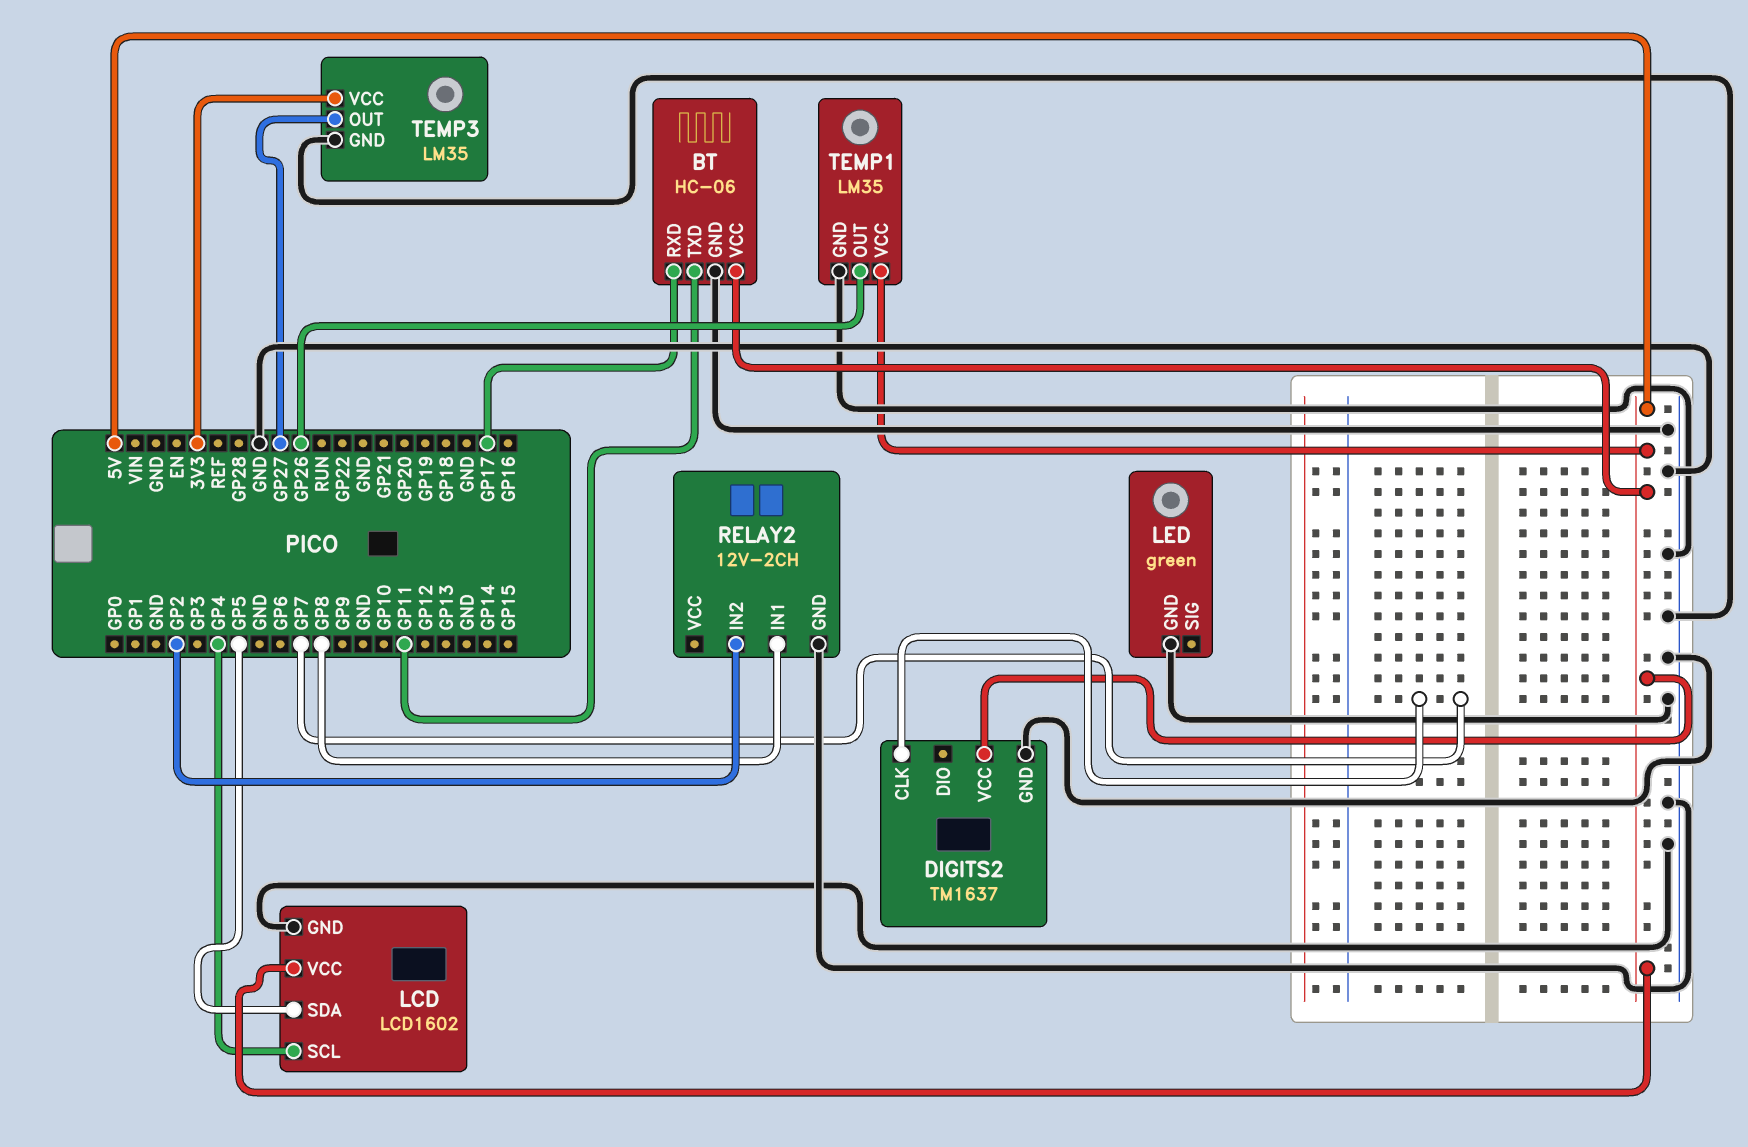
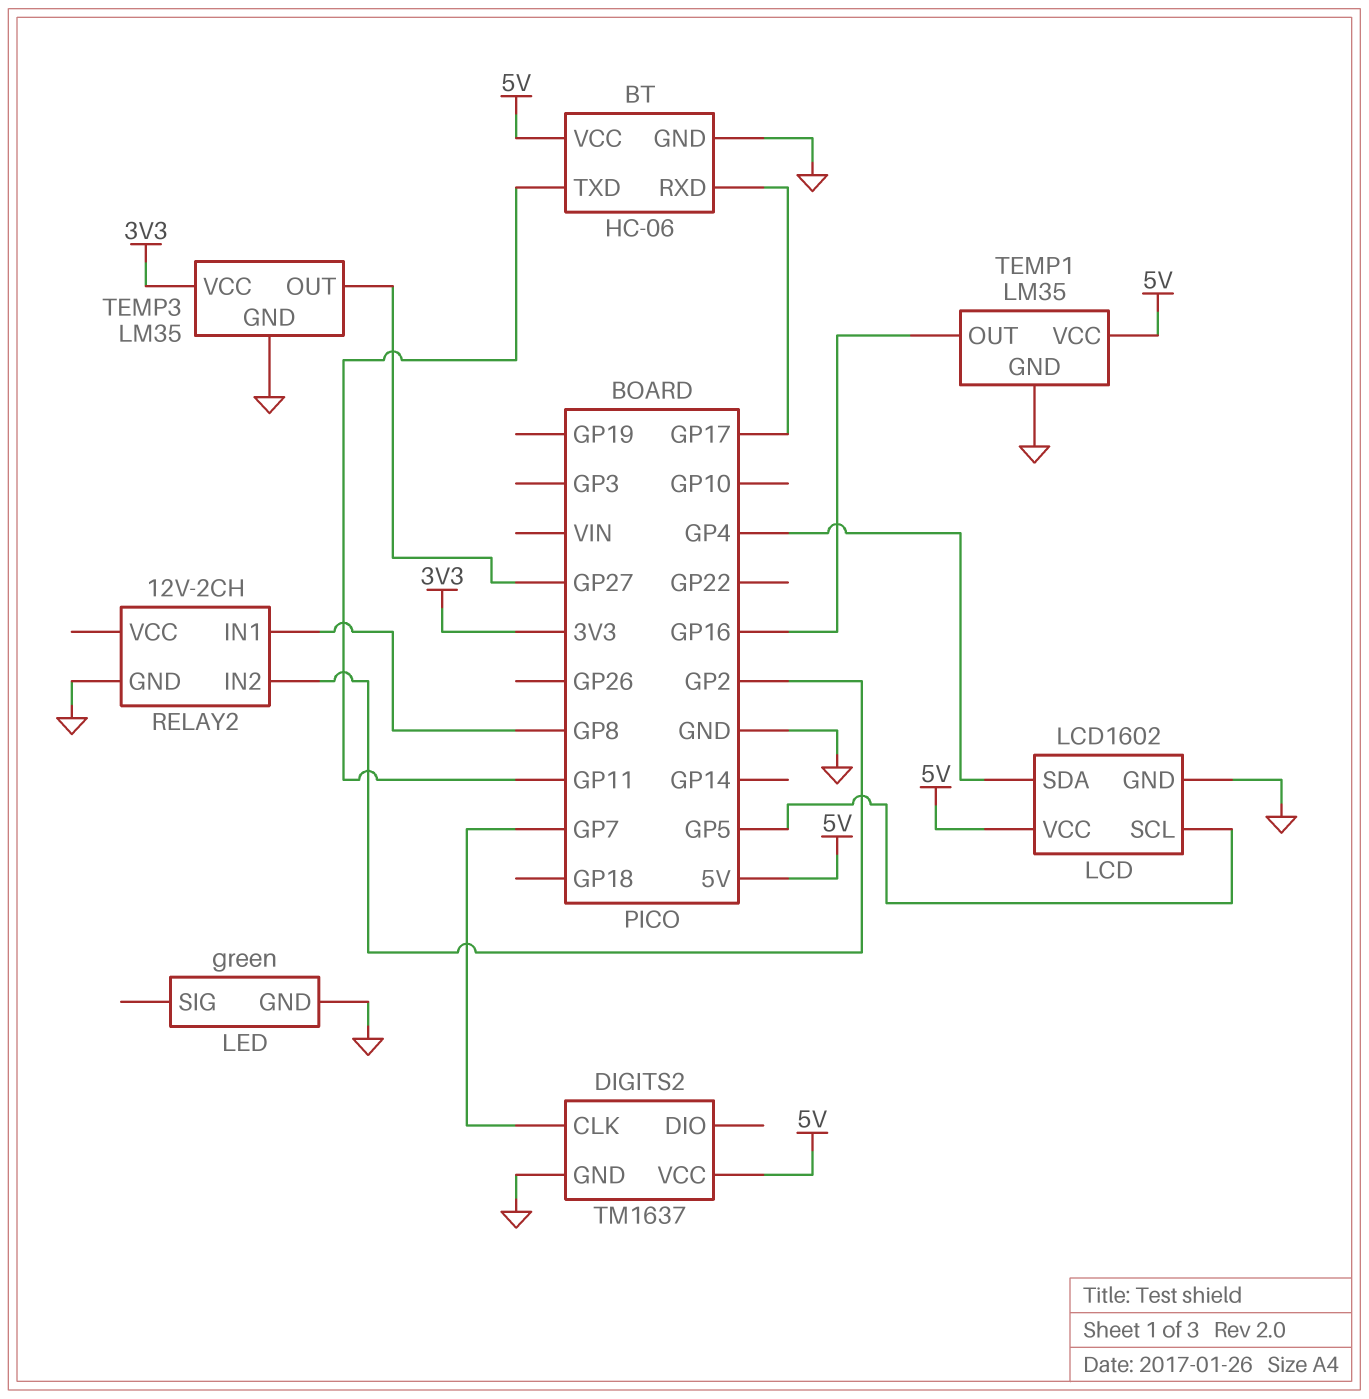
LCD pin SCL: GP4 -> GP5
LCD pin SDA: GP5 -> GP4
TEMP1 pin OUT: GP26 -> GP16

